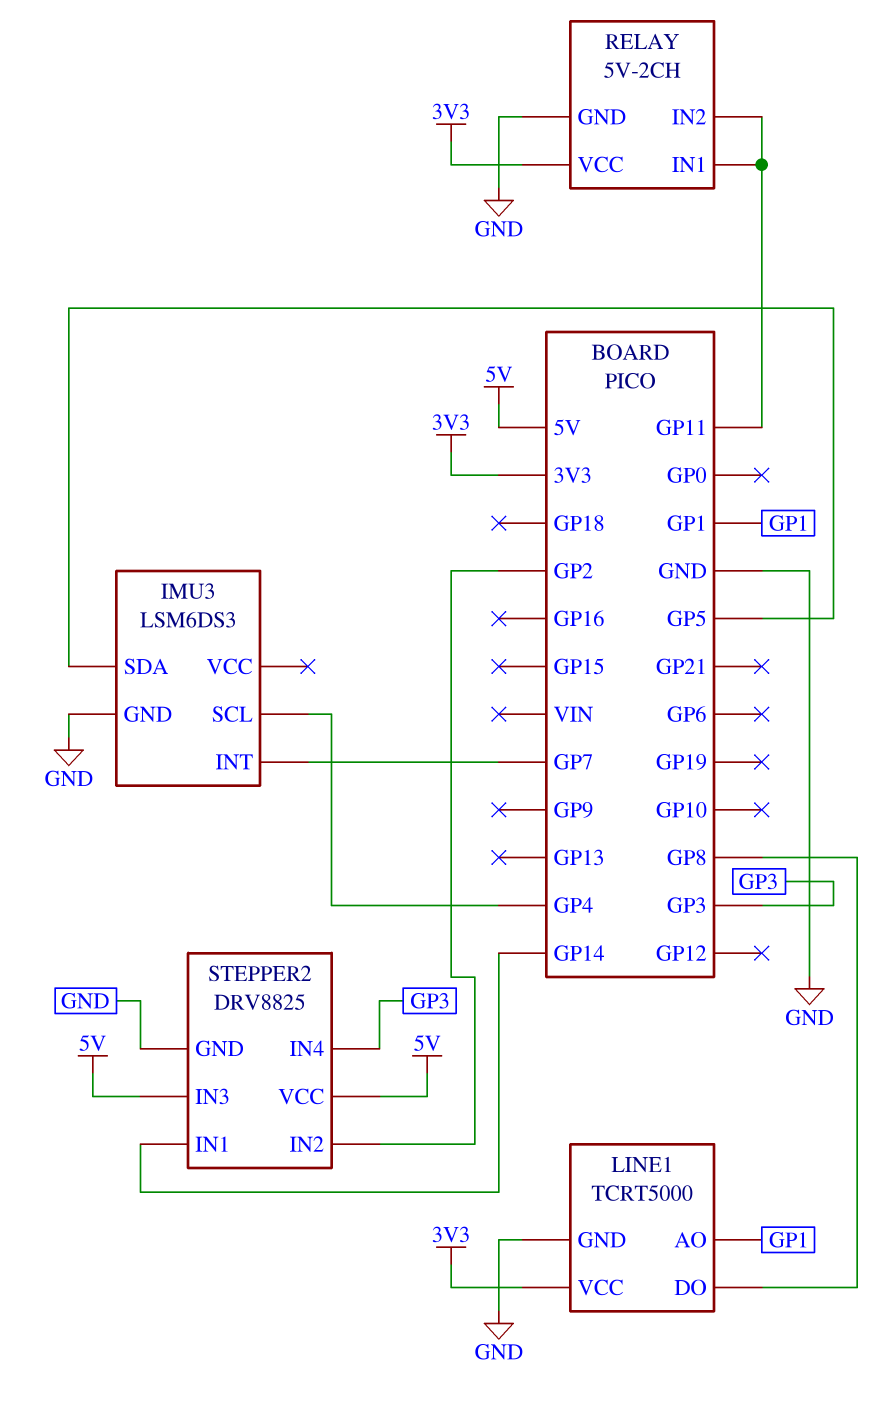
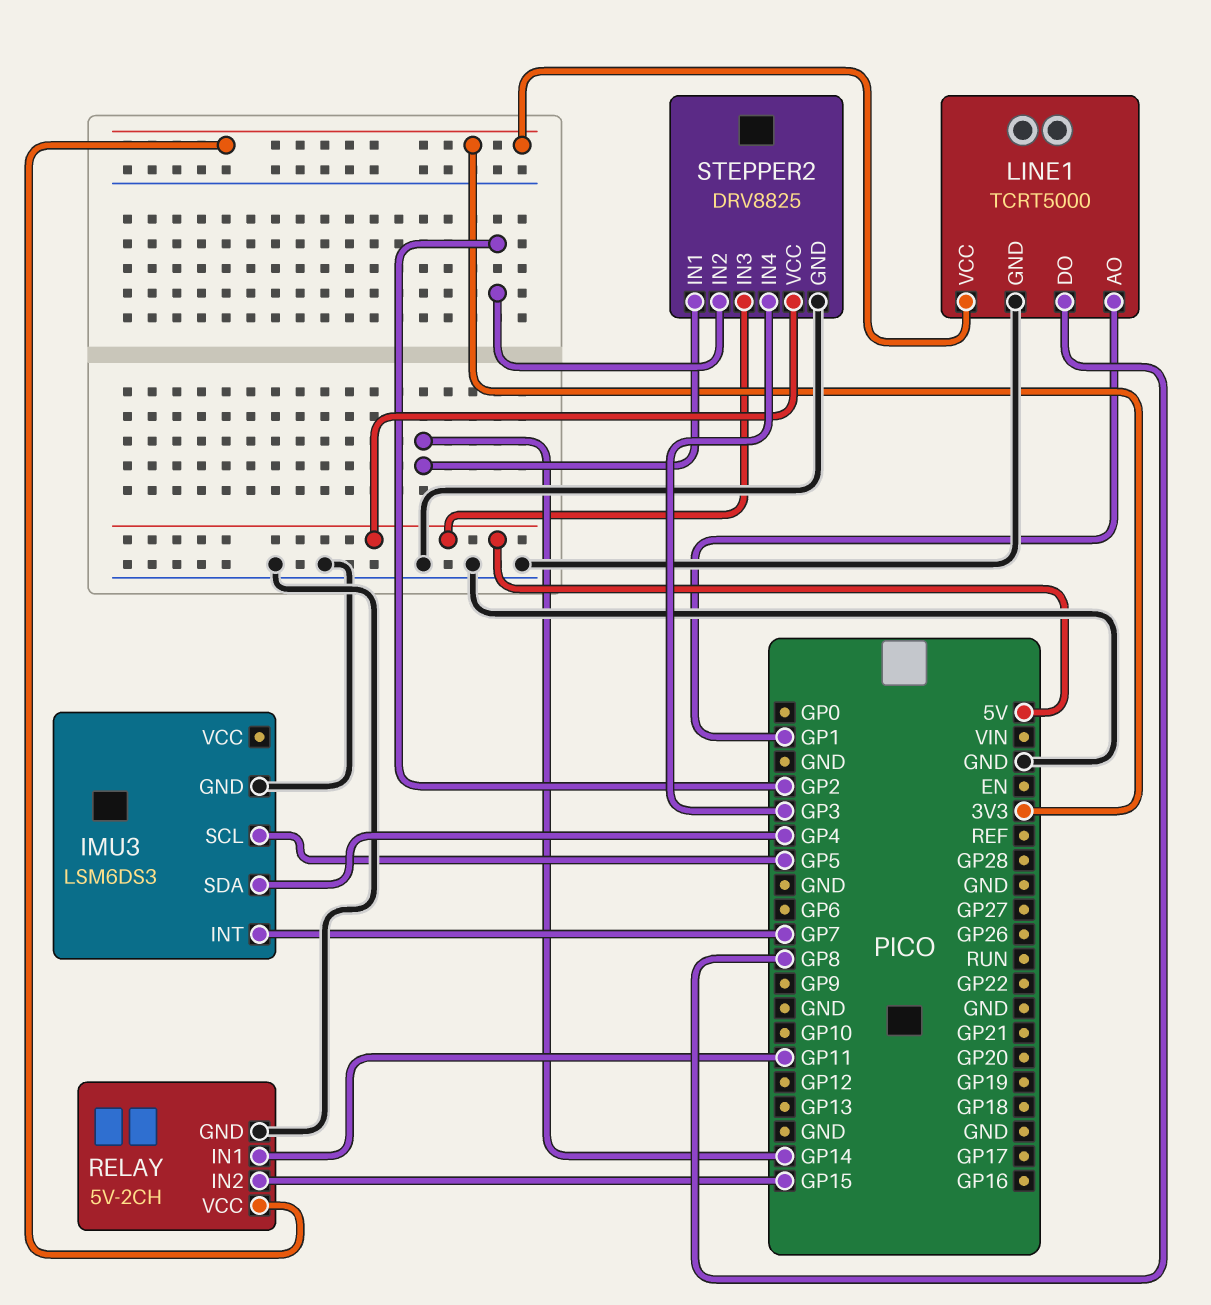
IMU3 pin SCL: GP4 -> GP5
IMU3 pin SDA: GP5 -> GP4
RELAY pin IN2: GP11 -> GP15

